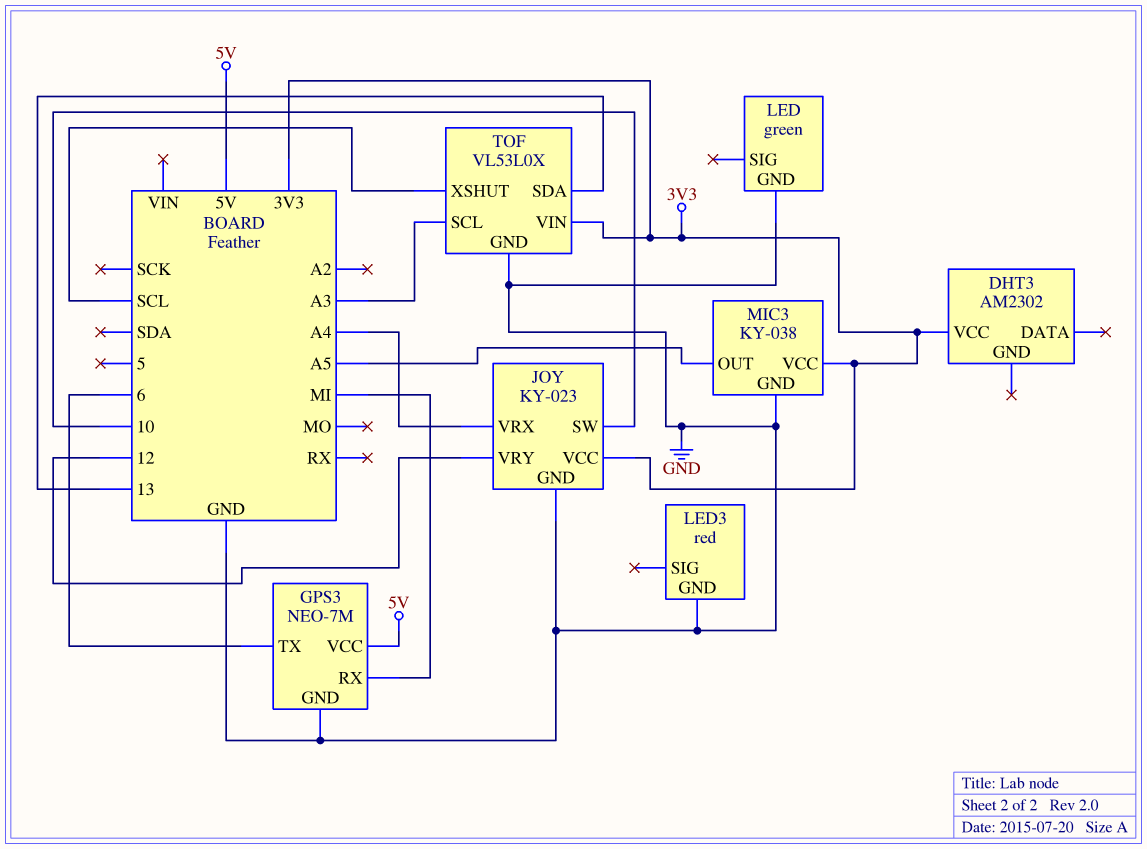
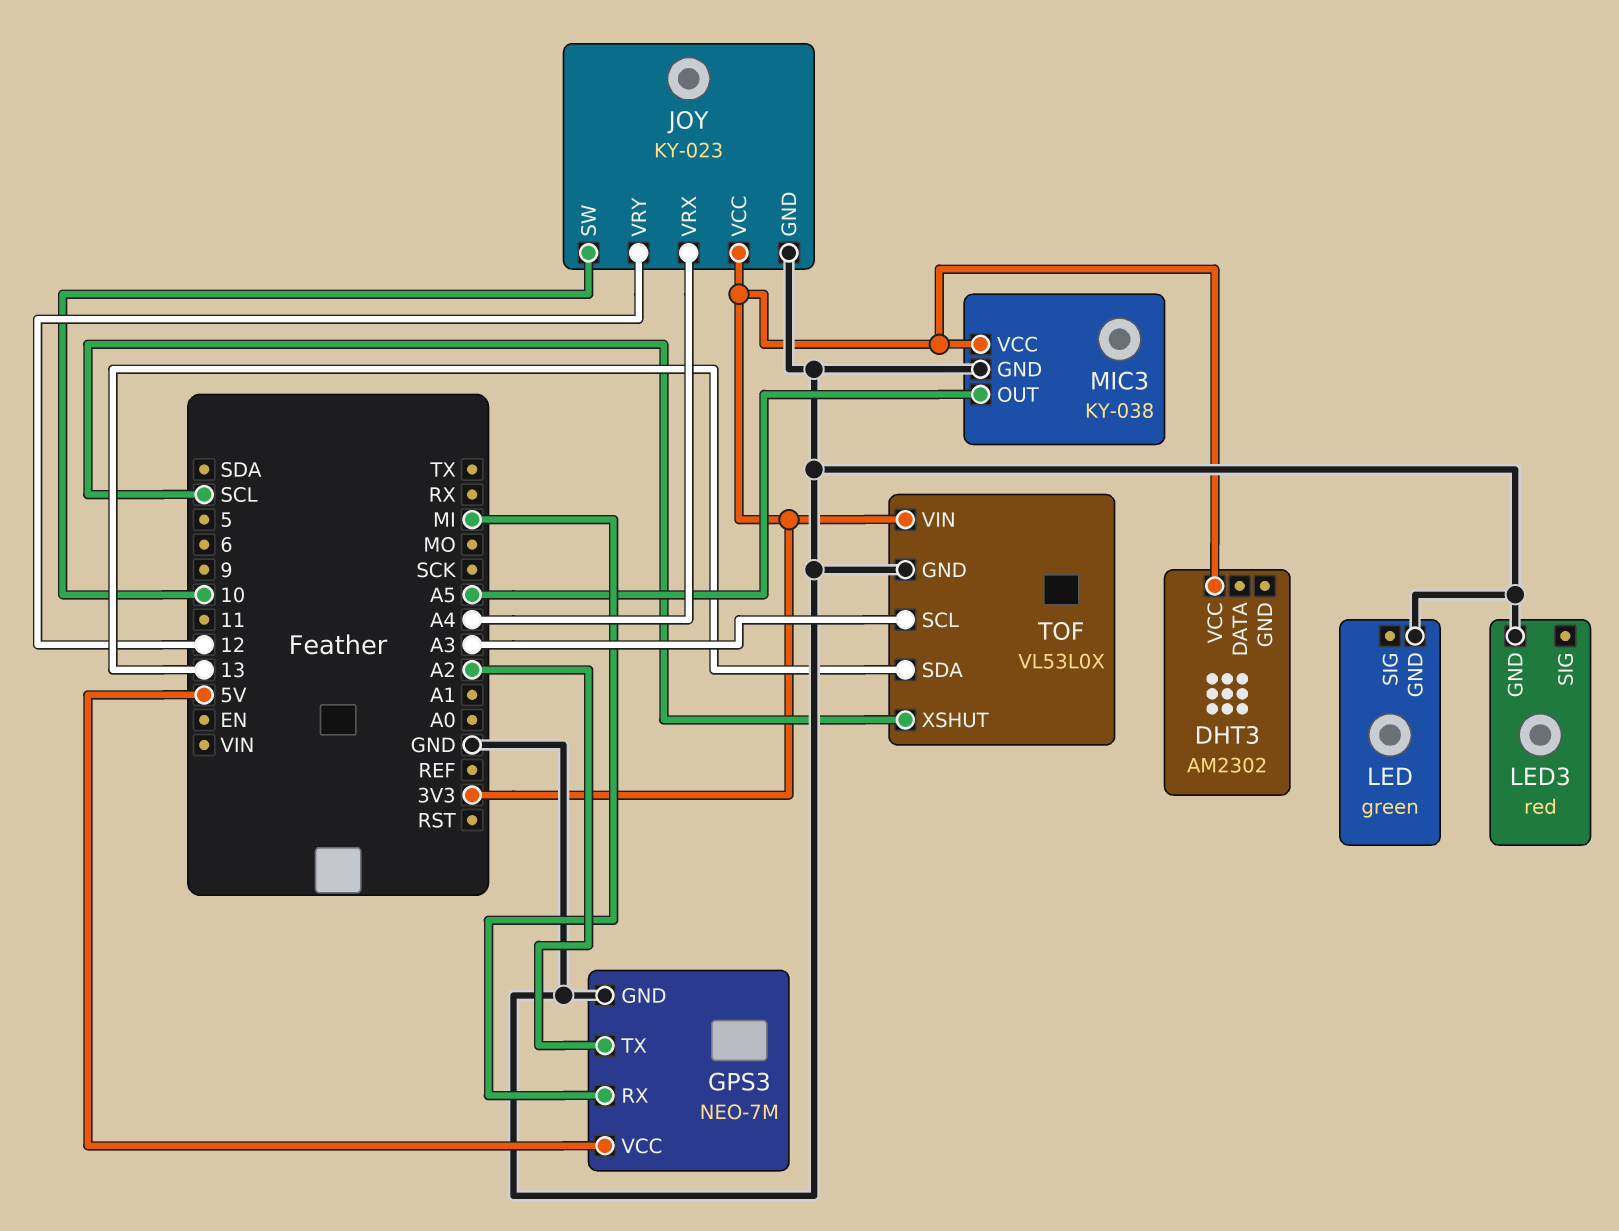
GPS3 pin TX: 6 -> A2

